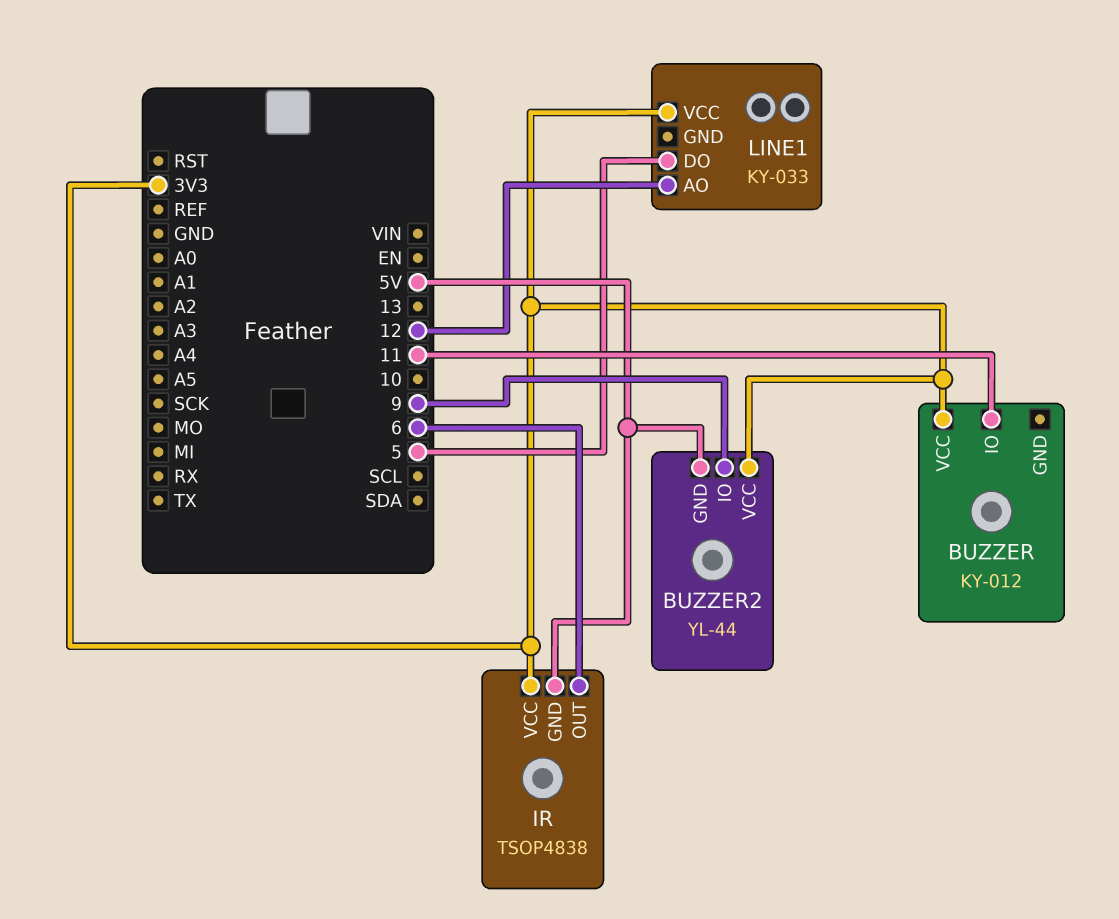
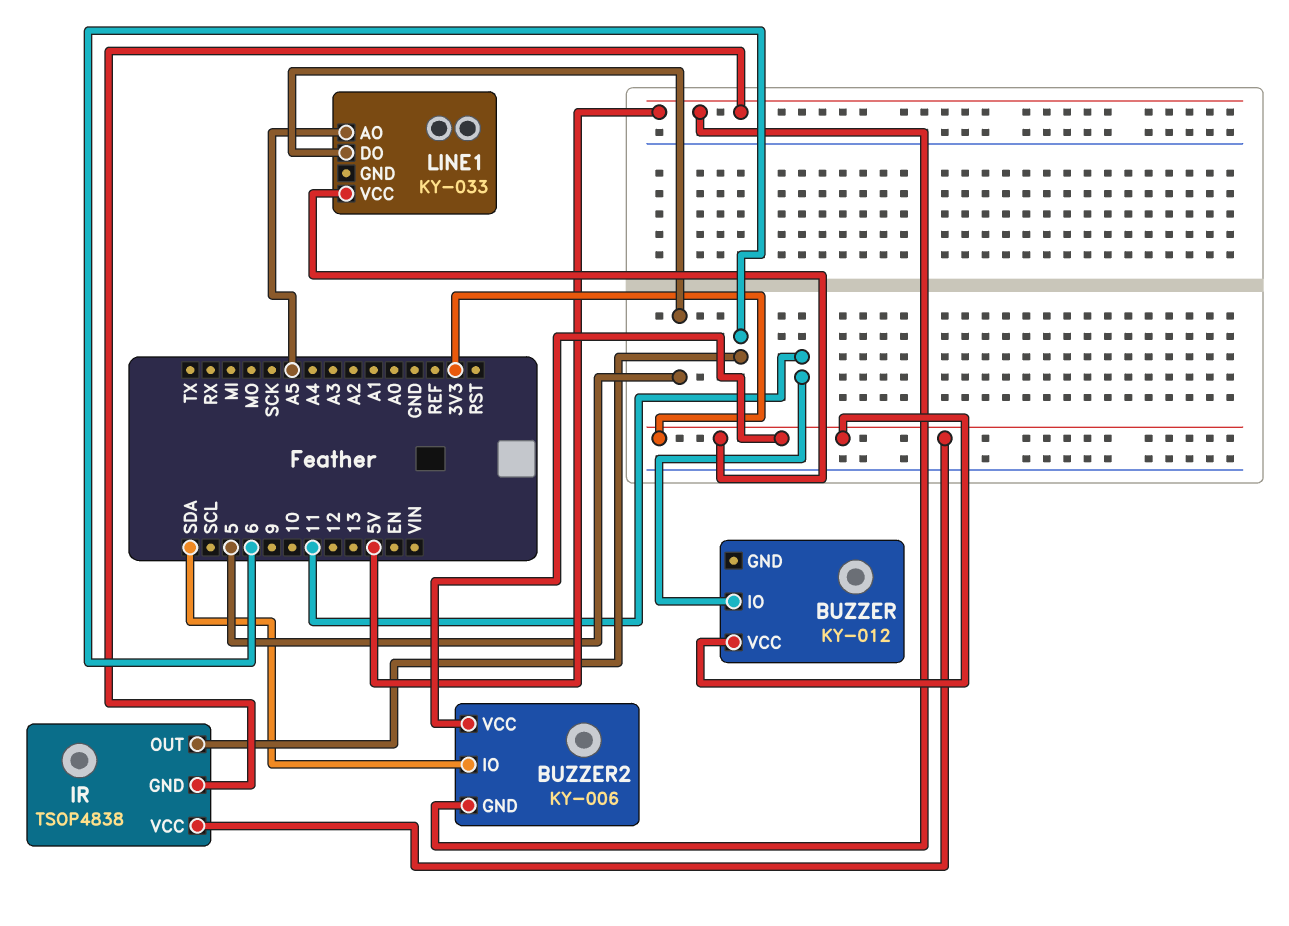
BUZZER2: YL-44 -> KY-006
BUZZER2 pin IO: 9 -> SDA
LINE1 pin AO: 12 -> A5

